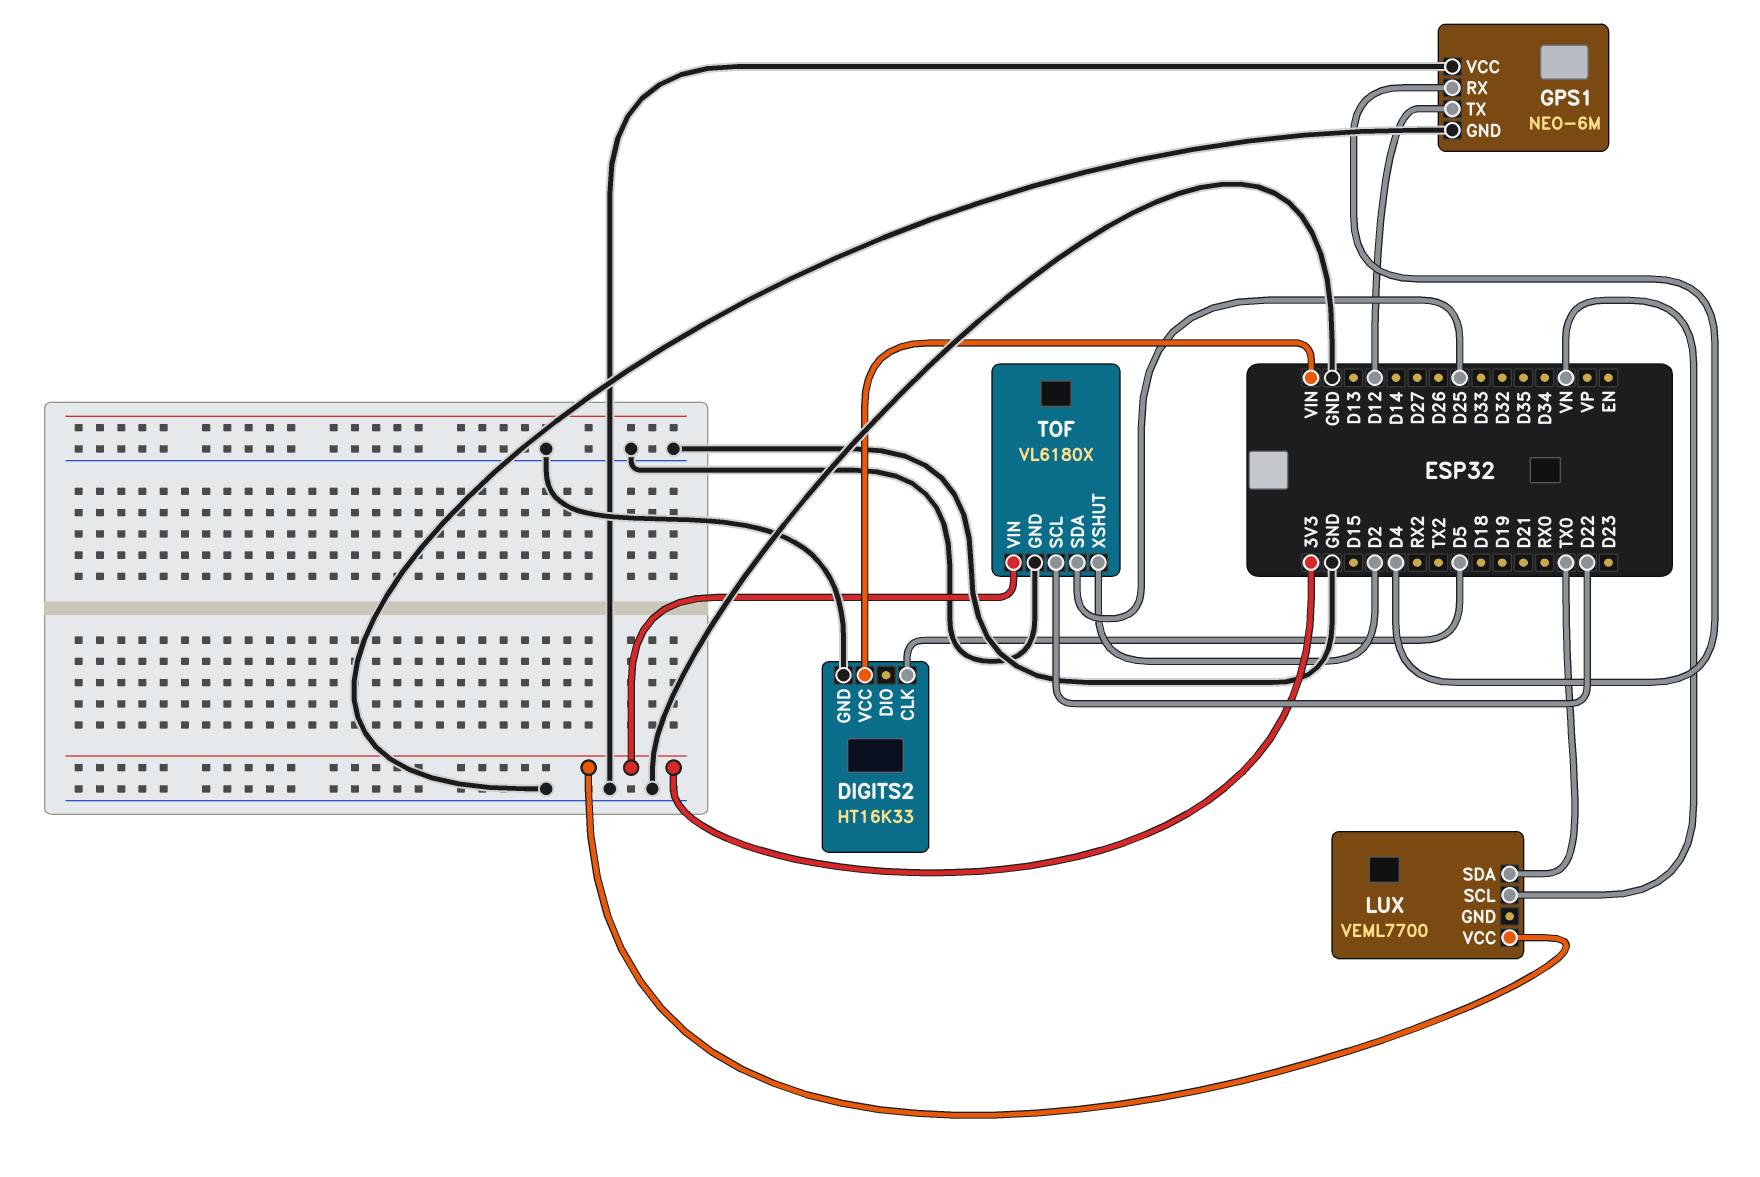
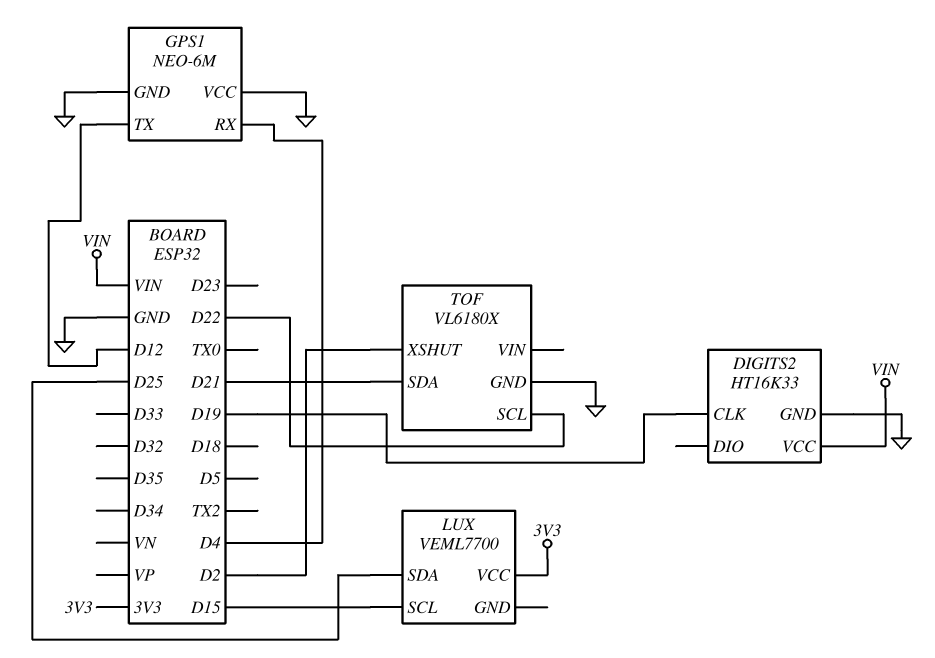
DIGITS2 pin CLK: D5 -> D19
LUX pin SCL: VN -> D15
LUX pin SDA: TX0 -> D25
TOF pin SDA: D25 -> D21
TOF pin VIN: 3V3 -> none

